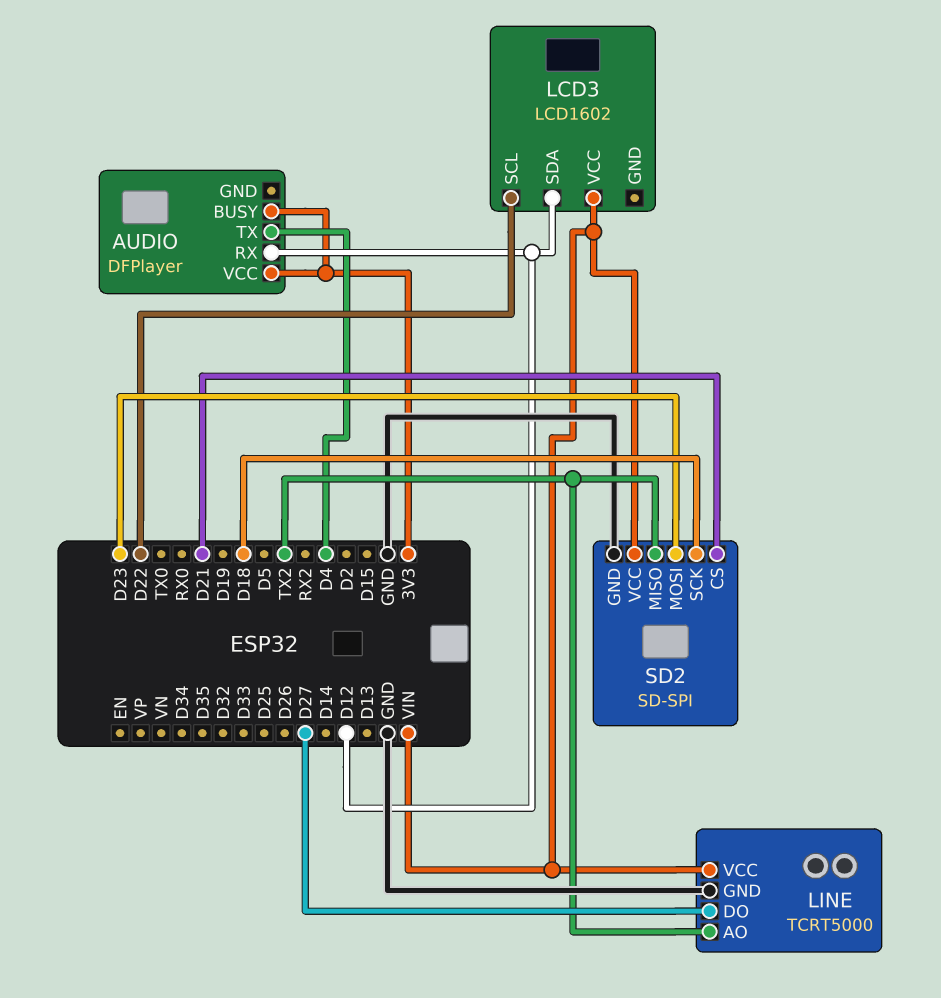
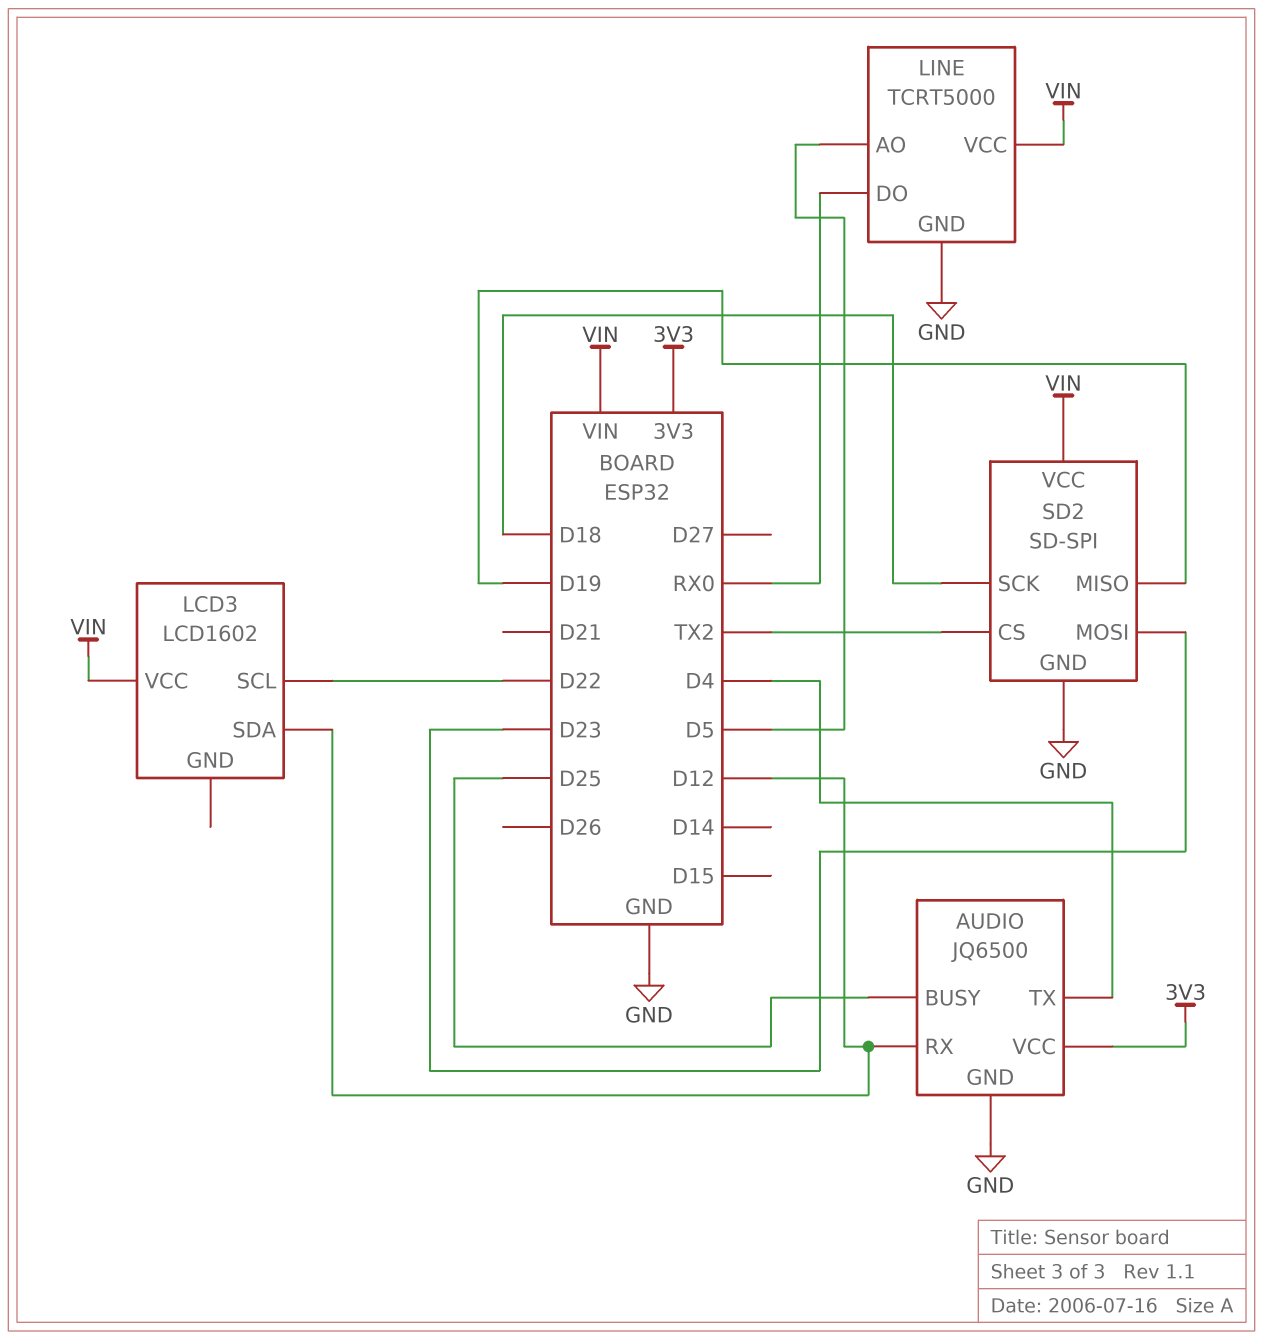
AUDIO: DFPlayer -> JQ6500
AUDIO pin BUSY: 3V3 -> D25
AUDIO pin GND: none -> GND
LINE pin AO: TX2 -> D5
LINE pin DO: D27 -> RX0
SD2 pin CS: D21 -> TX2
SD2 pin MISO: TX2 -> D19

